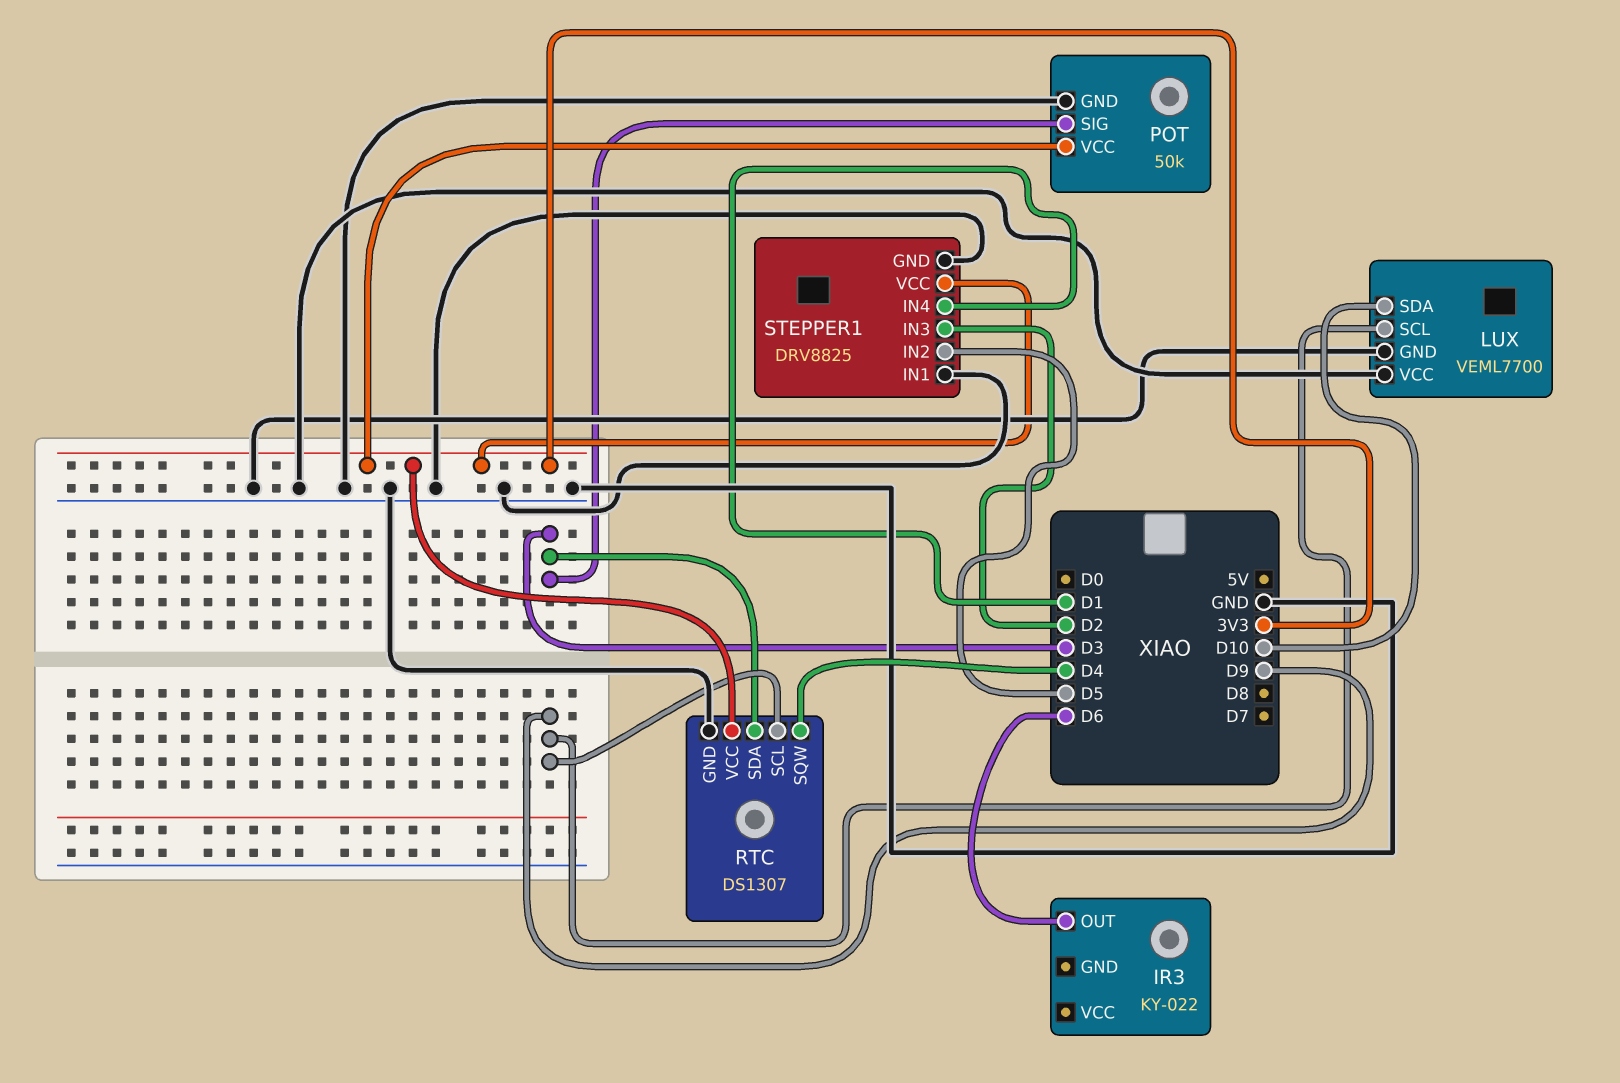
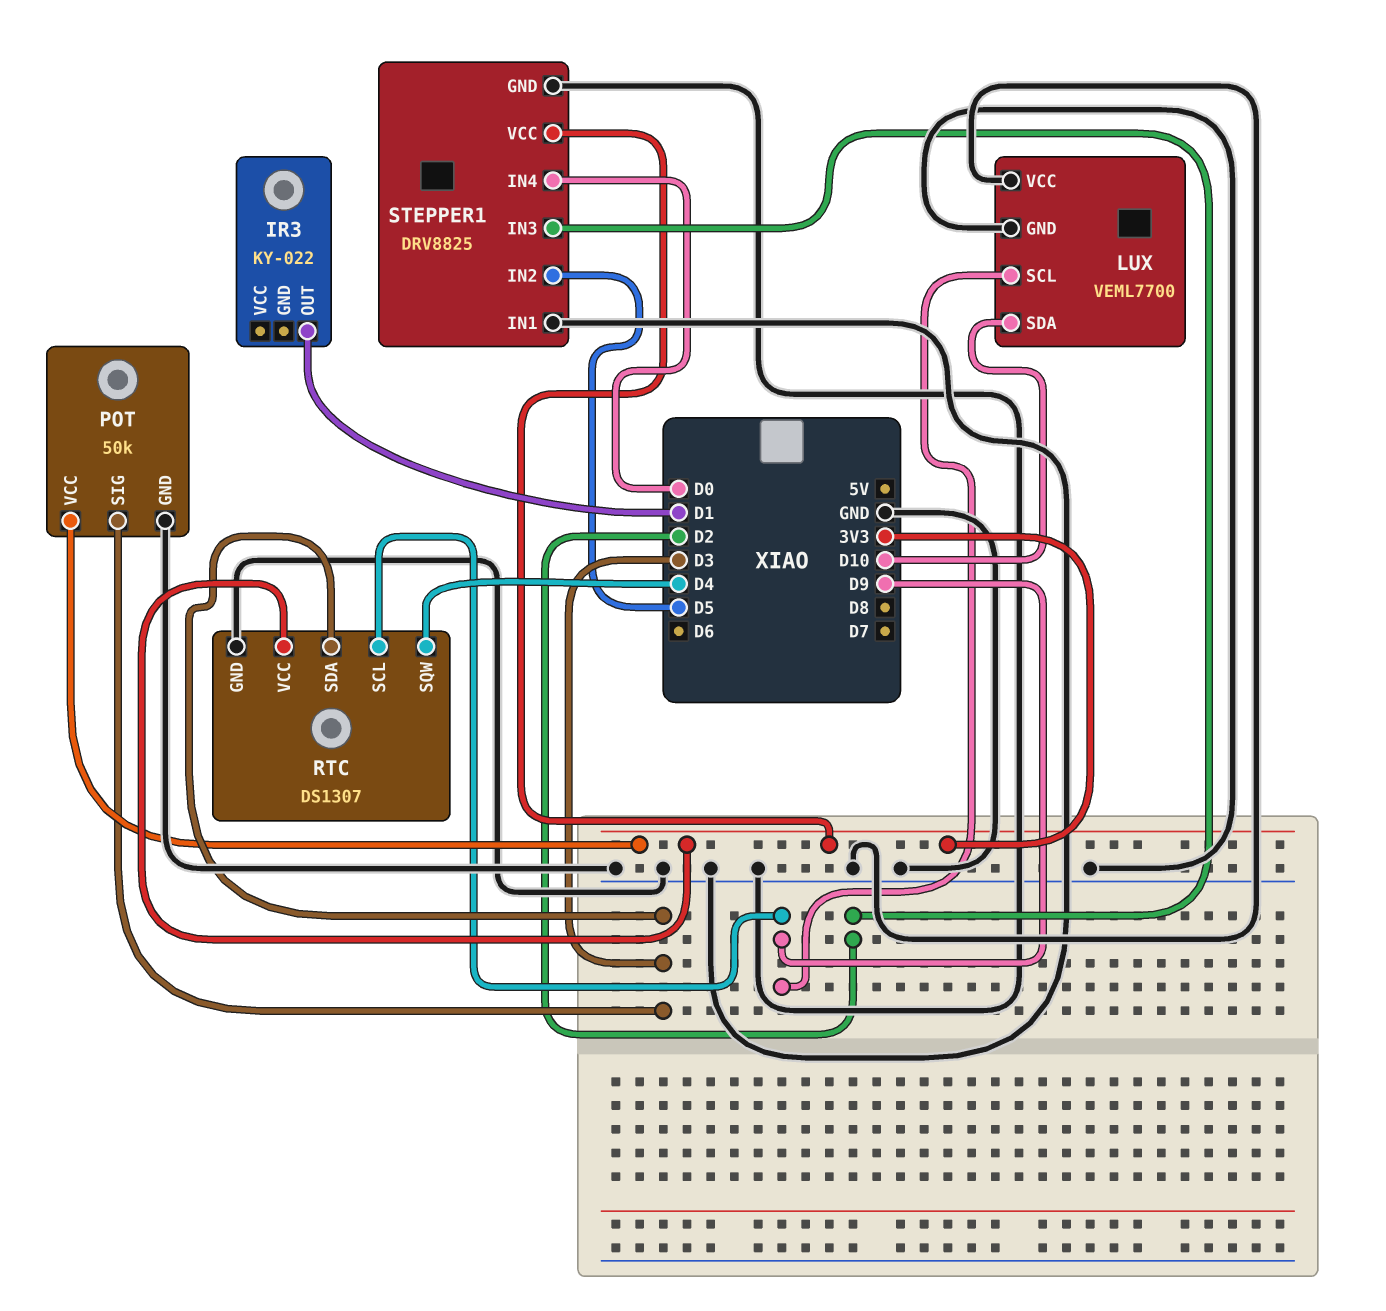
IR3 pin OUT: D6 -> D1
STEPPER1 pin IN4: D1 -> D0

